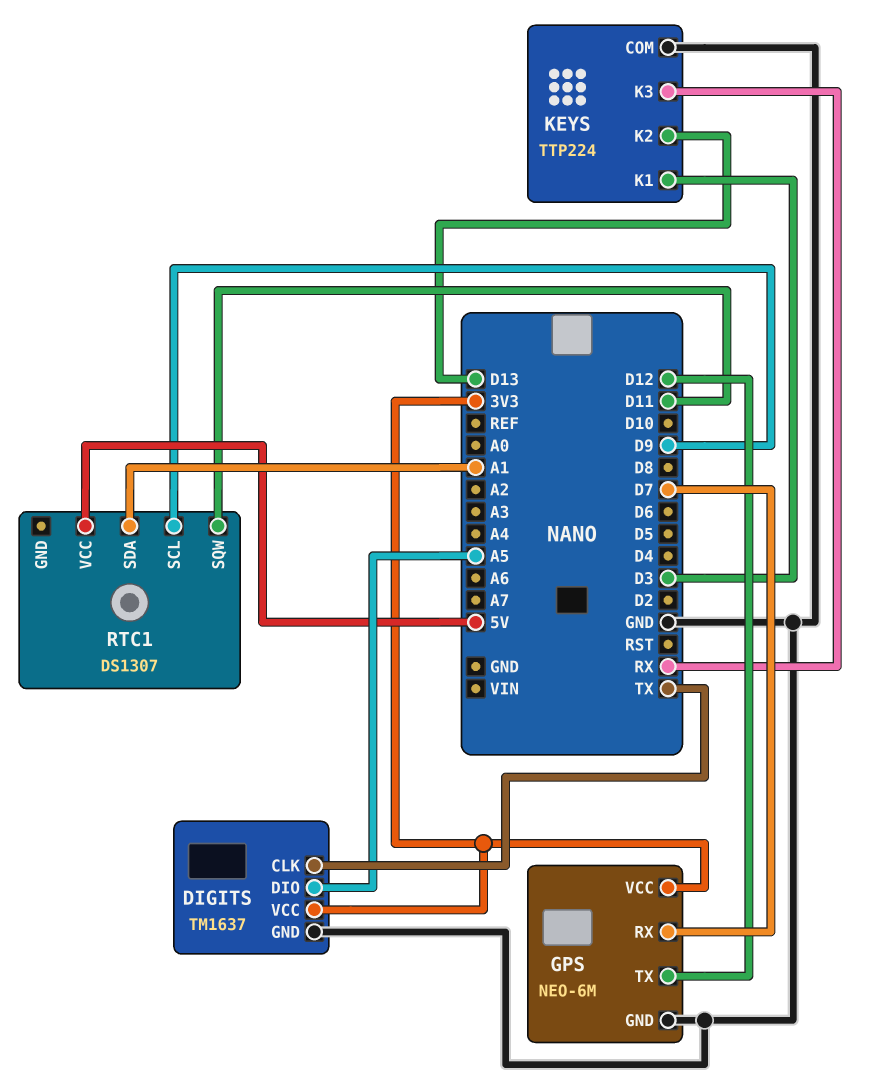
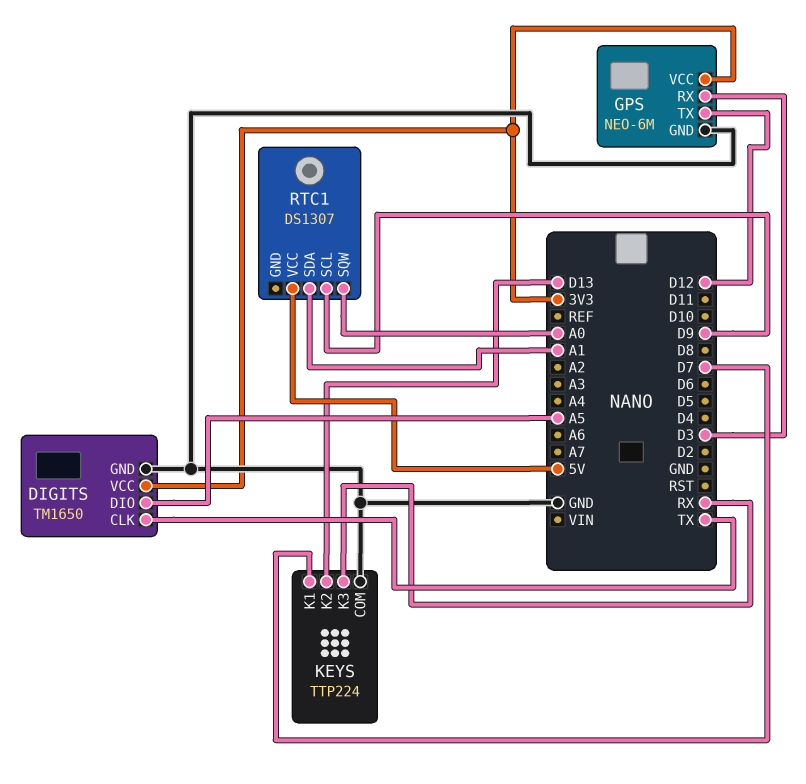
DIGITS: TM1637 -> TM1650
GPS pin RX: D7 -> D3
KEYS pin K1: D3 -> D7
RTC1 pin SQW: D11 -> A0

